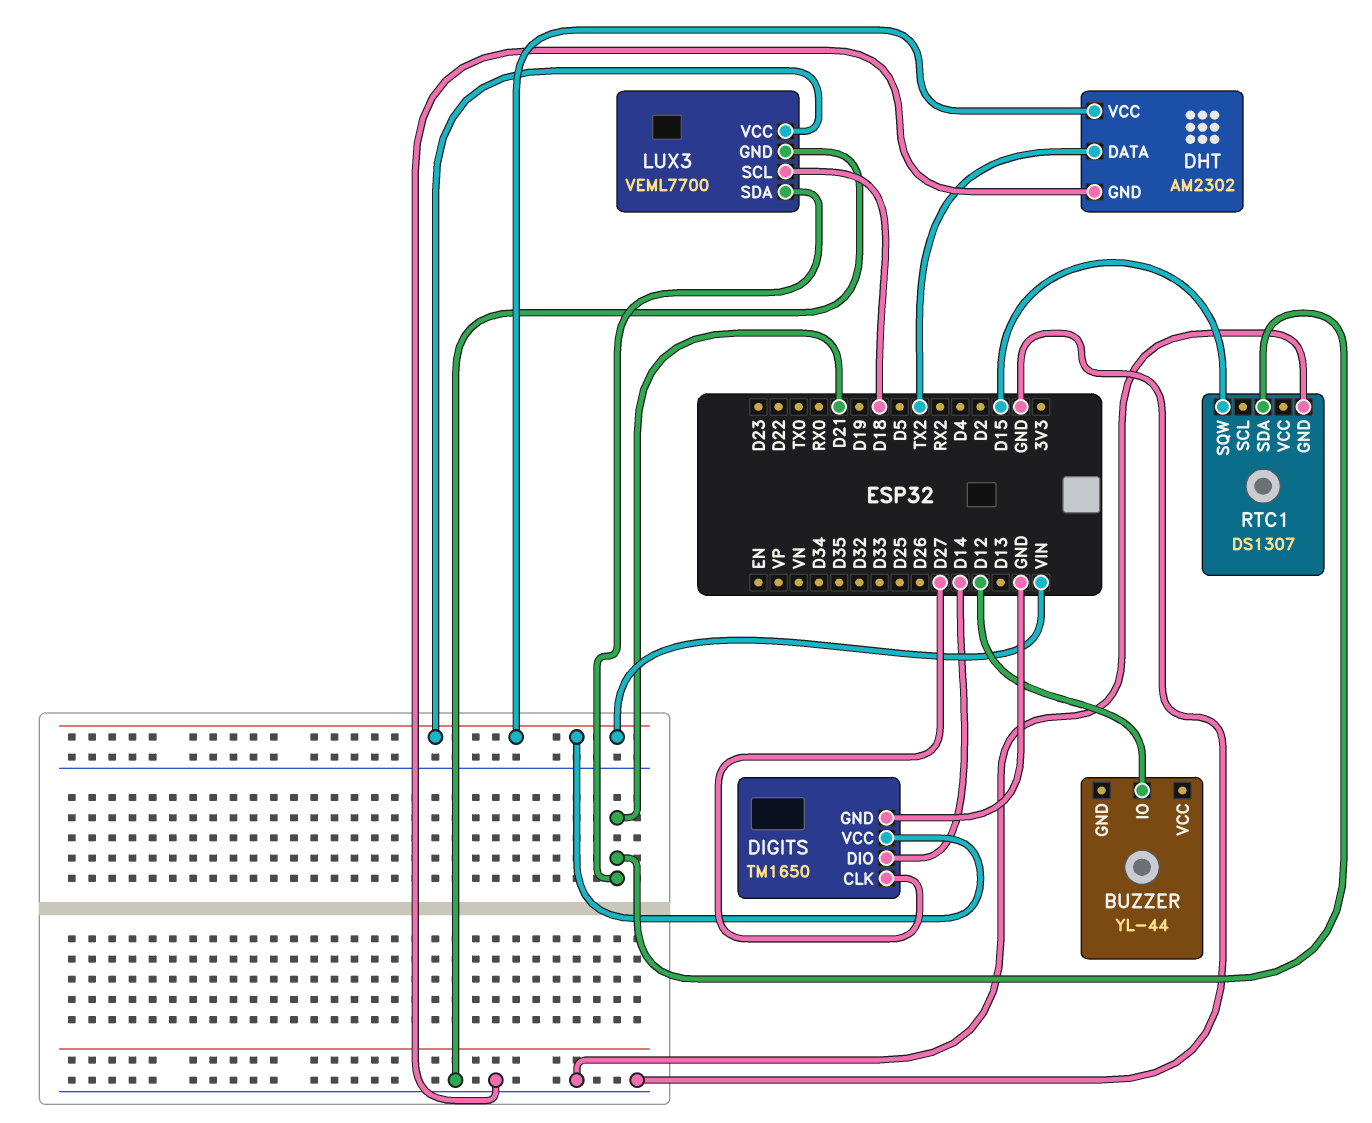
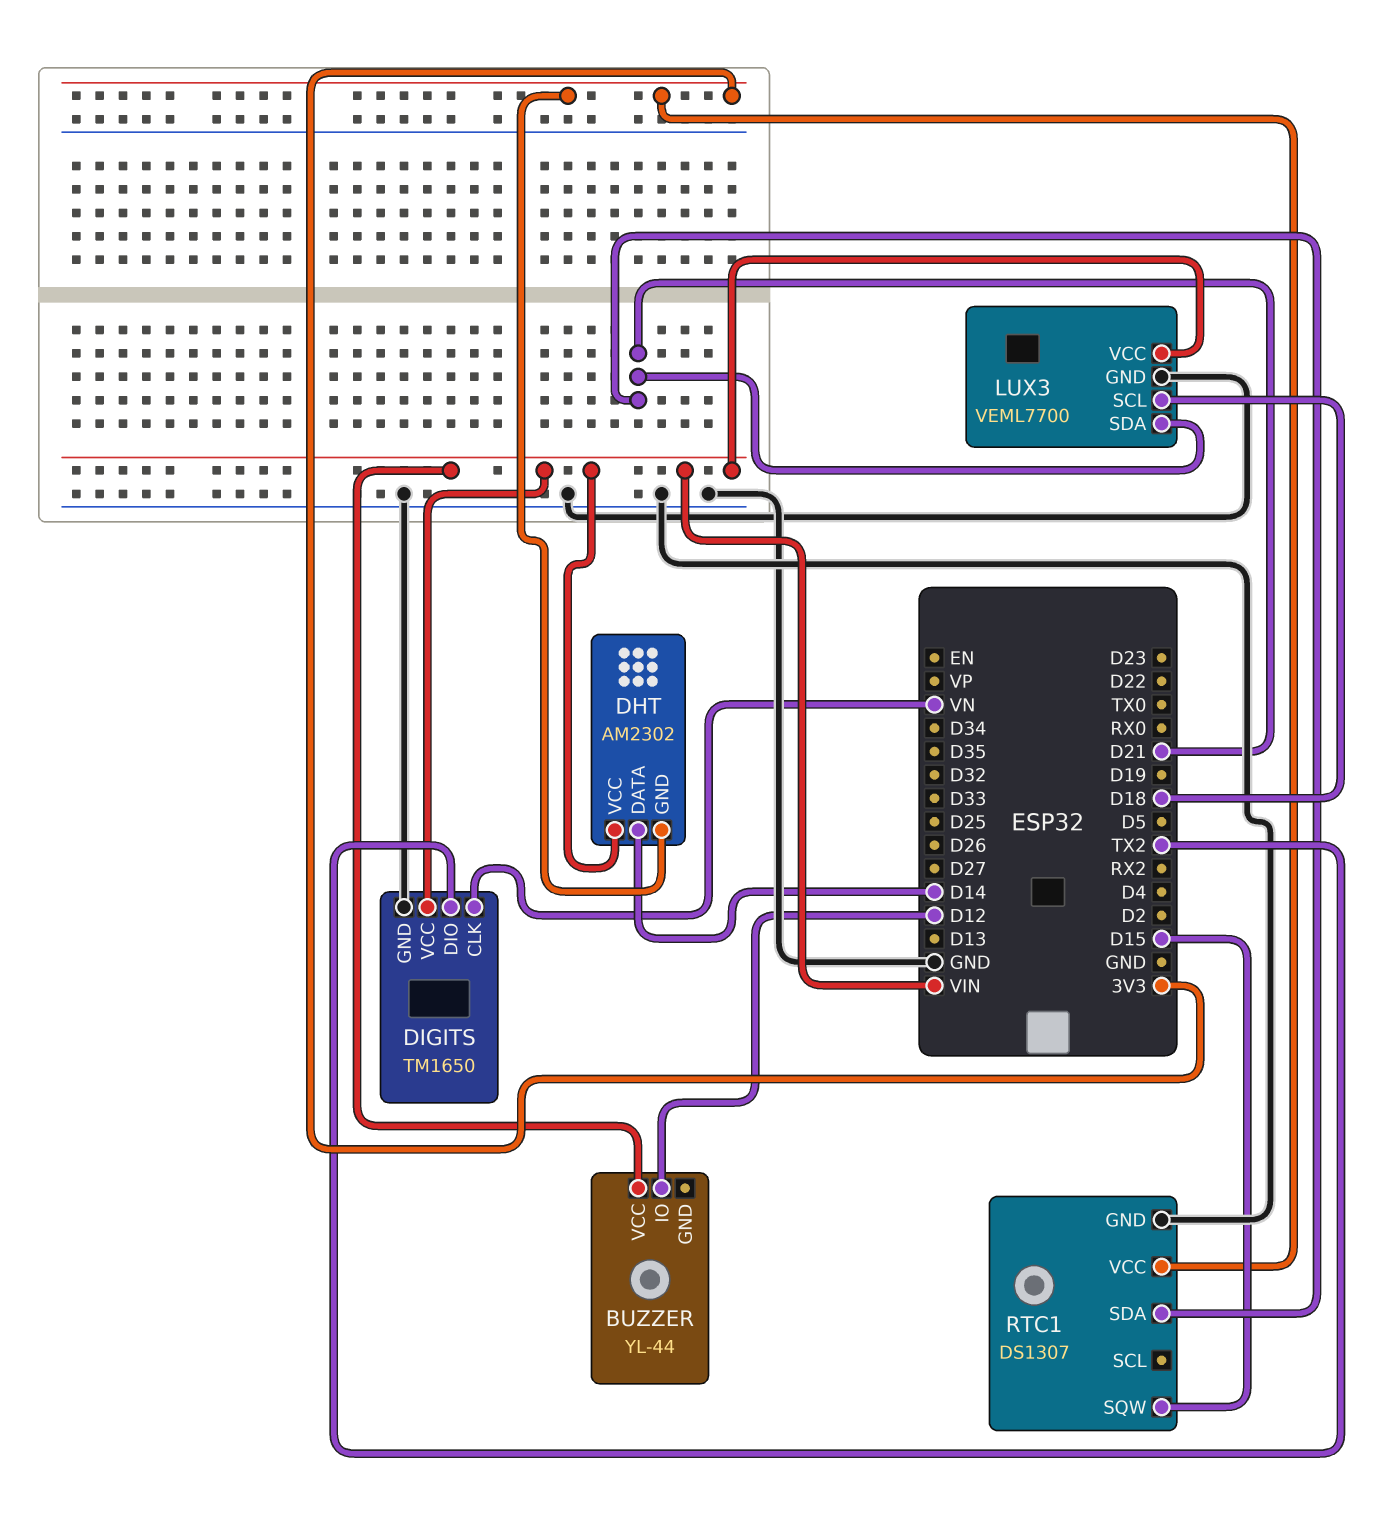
BUZZER pin VCC: none -> VIN
DHT pin DATA: TX2 -> D14
DHT pin GND: GND -> 3V3
DIGITS pin CLK: D27 -> VN
DIGITS pin DIO: D14 -> TX2
RTC1 pin VCC: none -> 3V3

